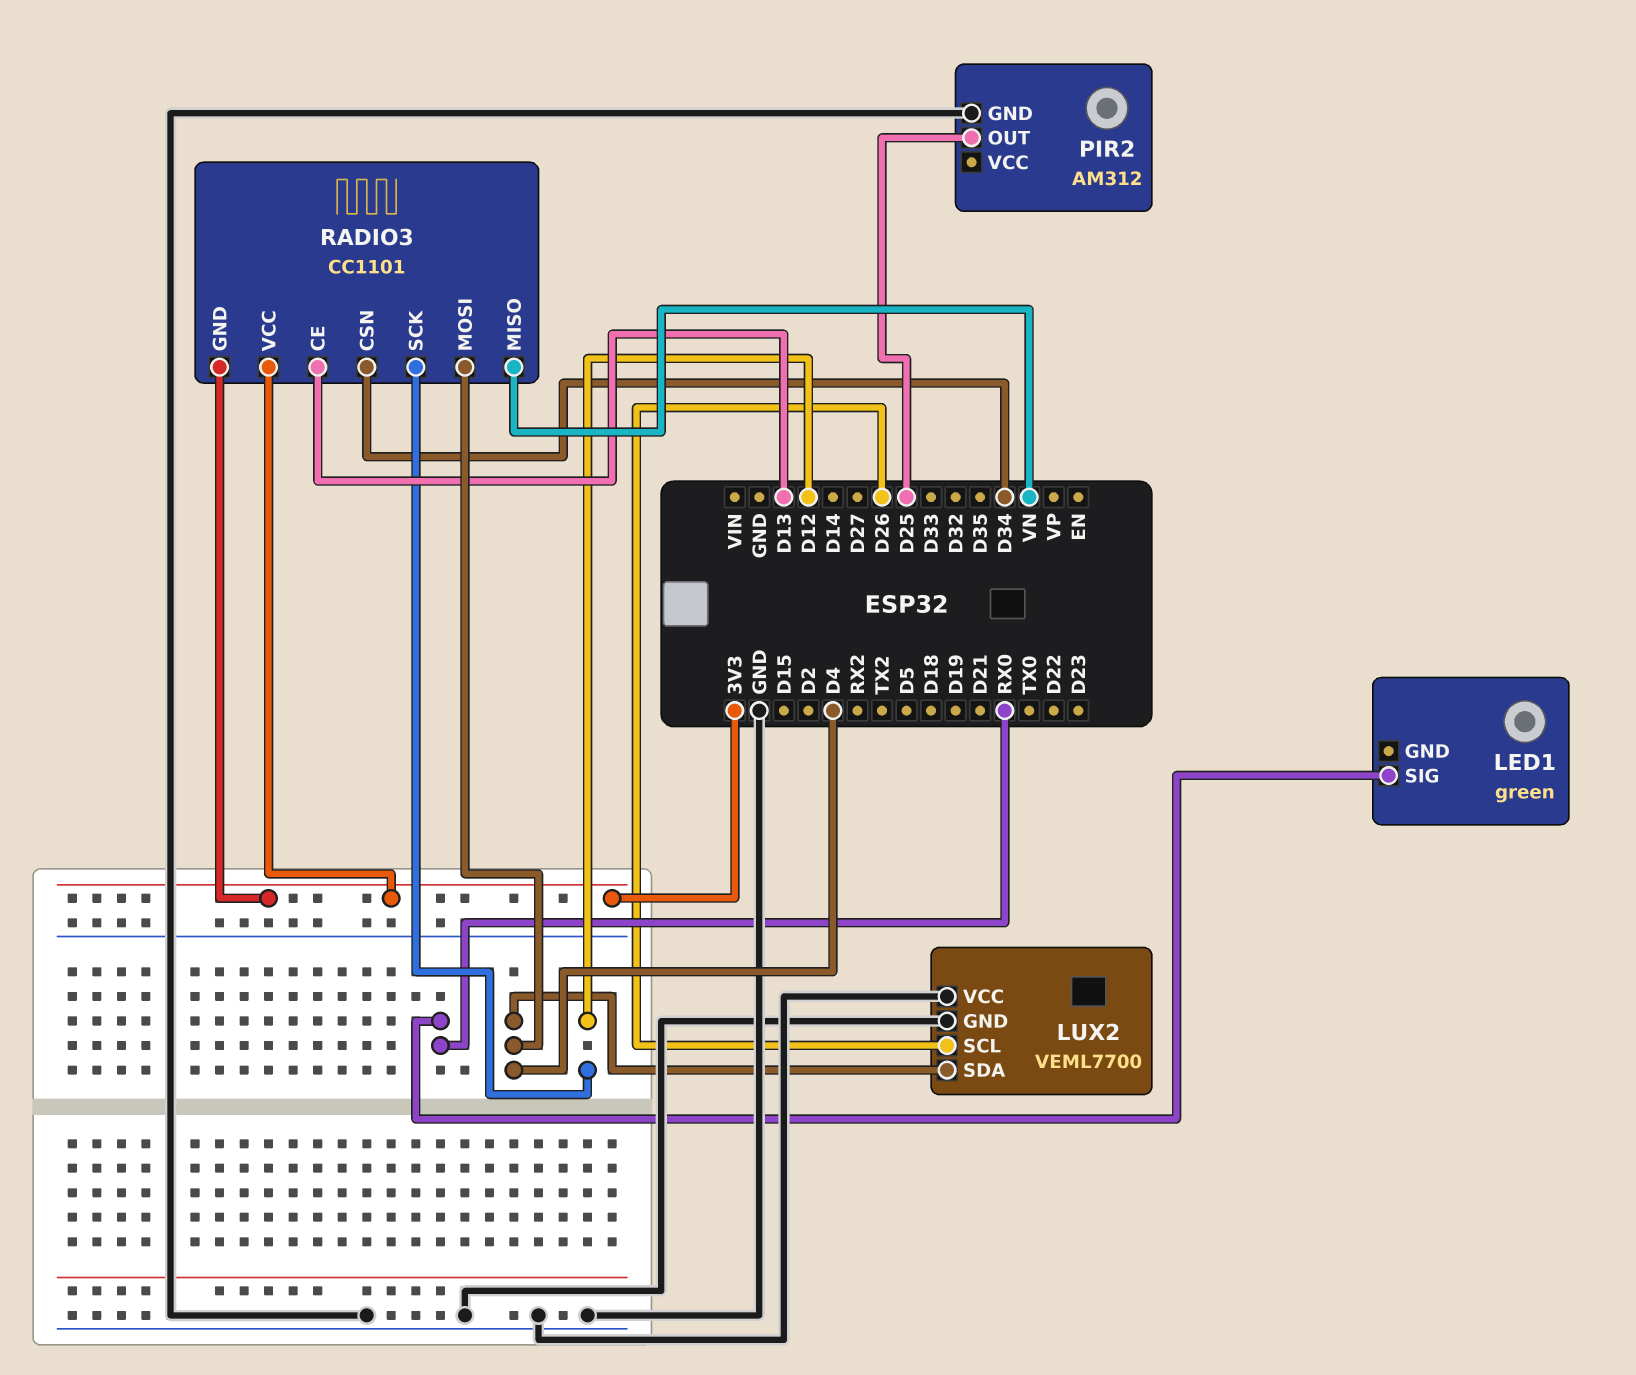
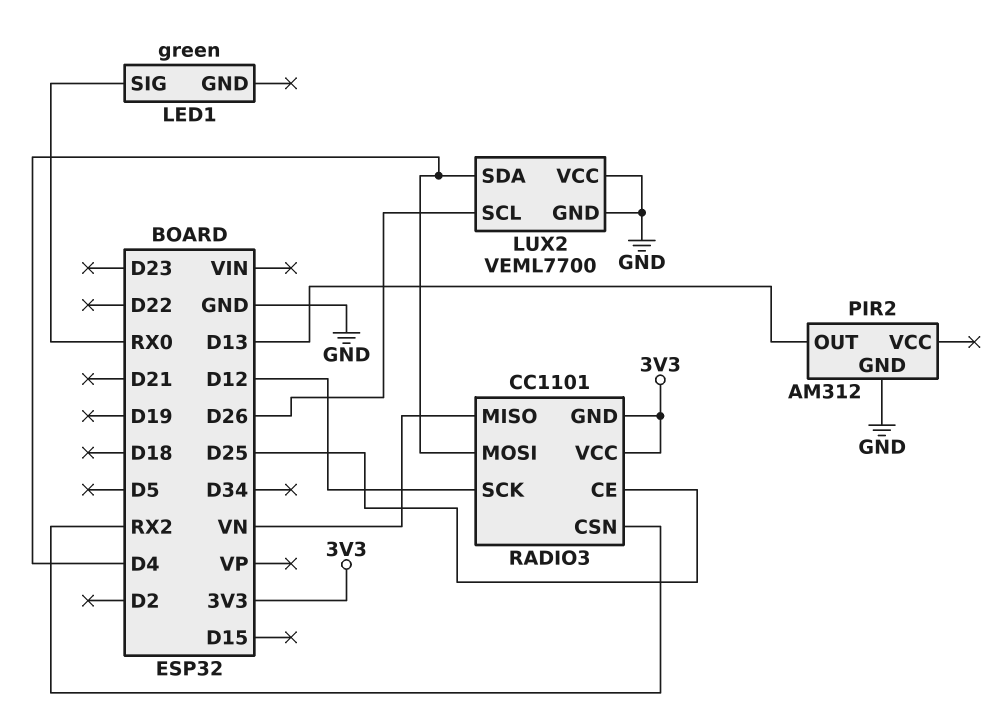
PIR2 pin OUT: D25 -> D13
RADIO3 pin CE: D13 -> D25
RADIO3 pin CSN: D34 -> RX2

